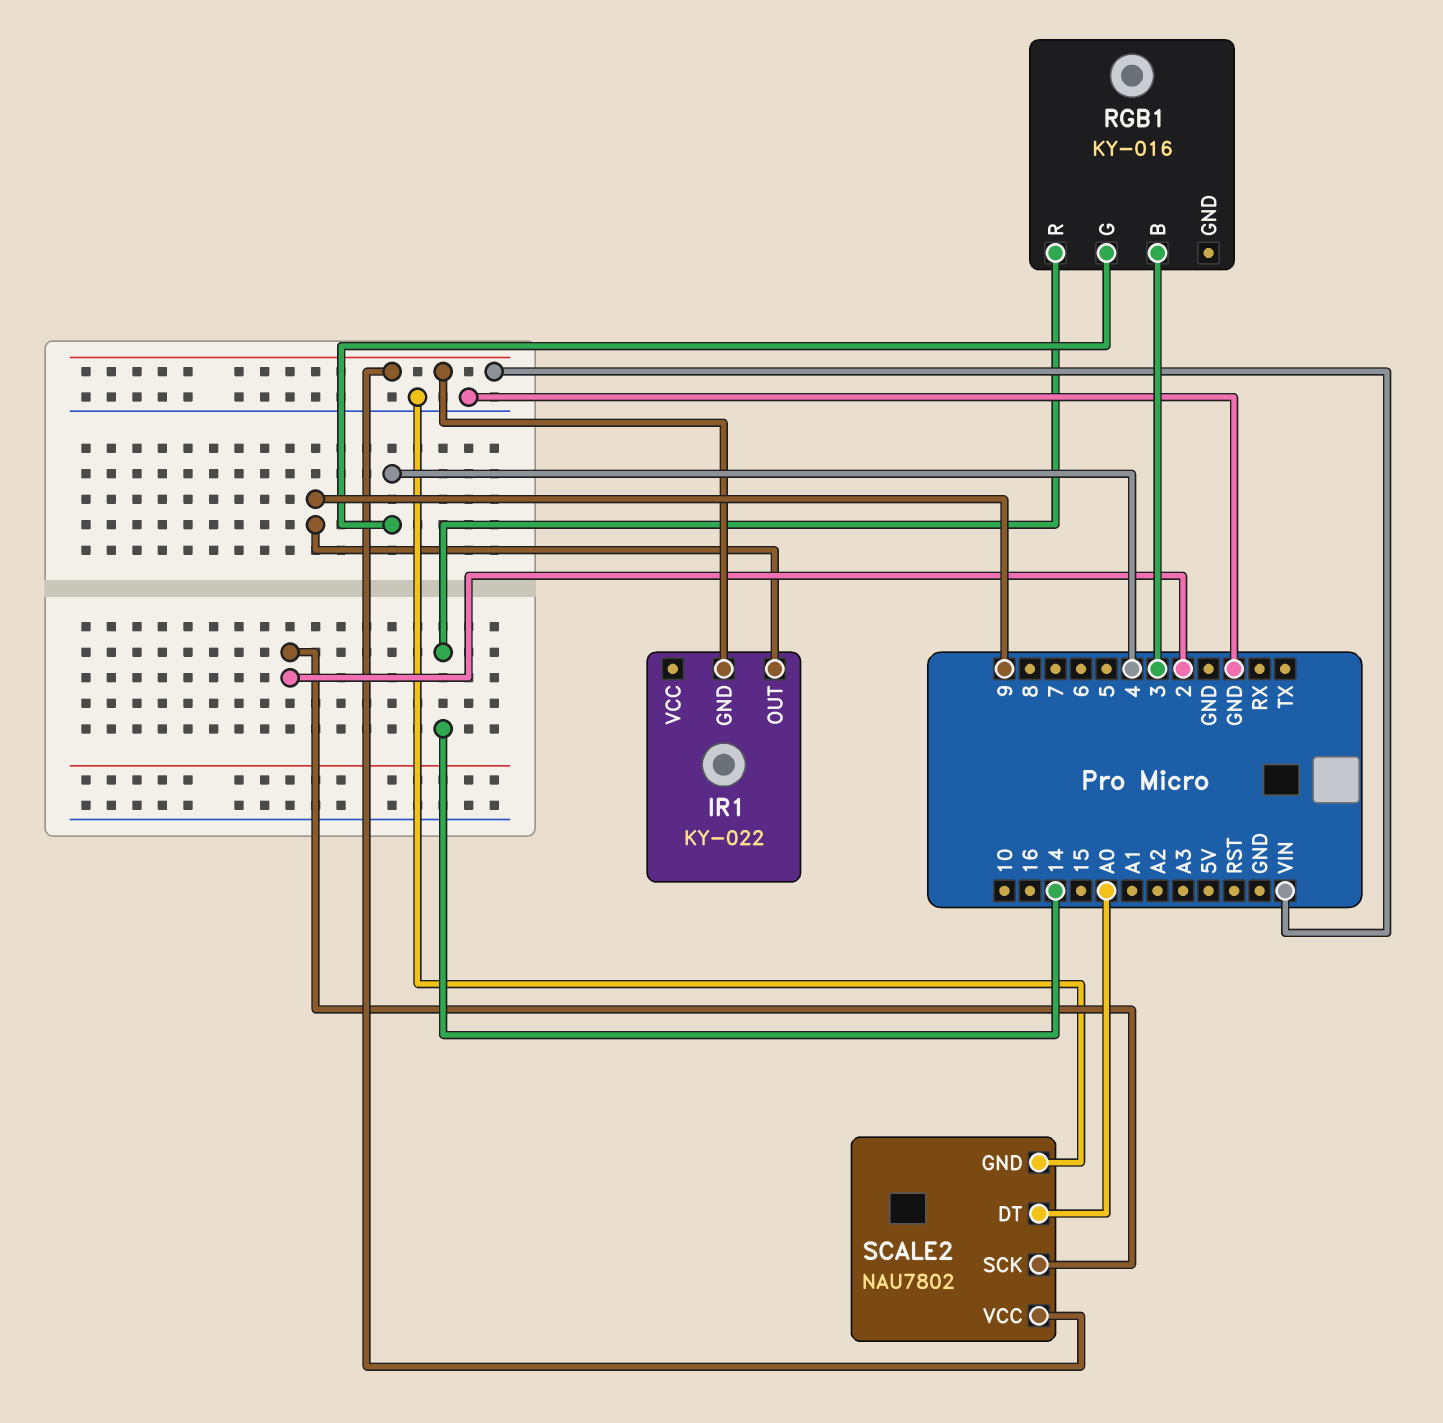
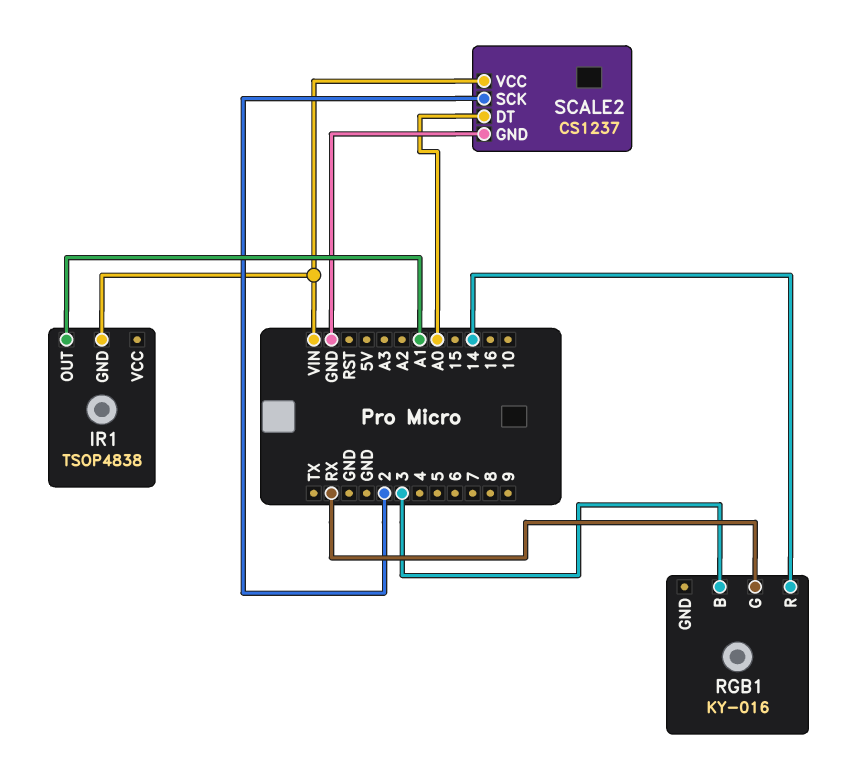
IR1: KY-022 -> TSOP4838
IR1 pin OUT: 9 -> A1
RGB1 pin G: 4 -> RX
SCALE2: NAU7802 -> CS1237

